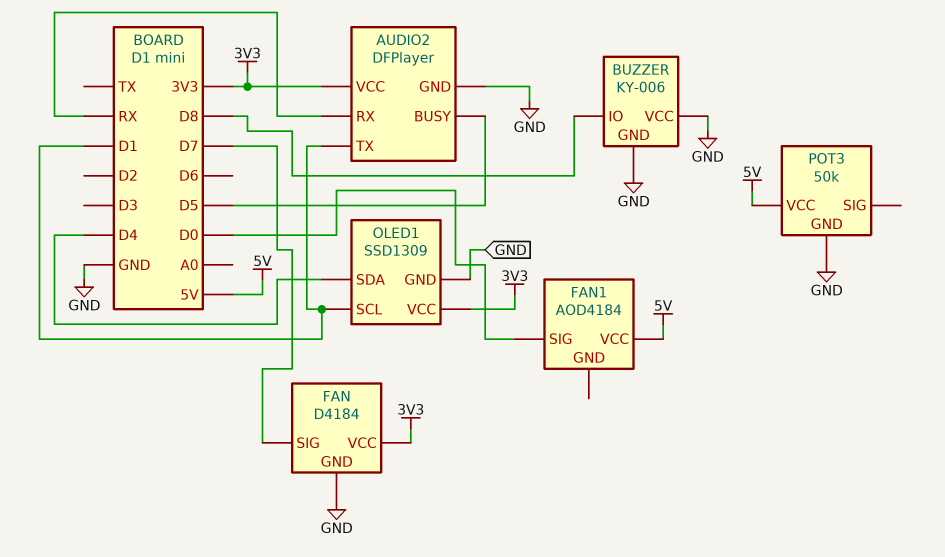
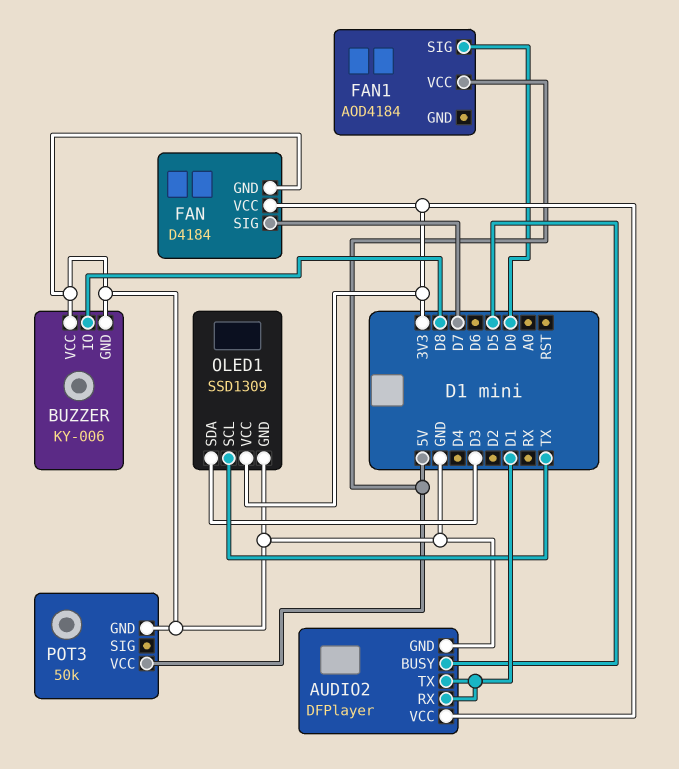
AUDIO2 pin RX: RX -> D1
OLED1 pin SCL: D1 -> TX
OLED1 pin SDA: D4 -> D3

